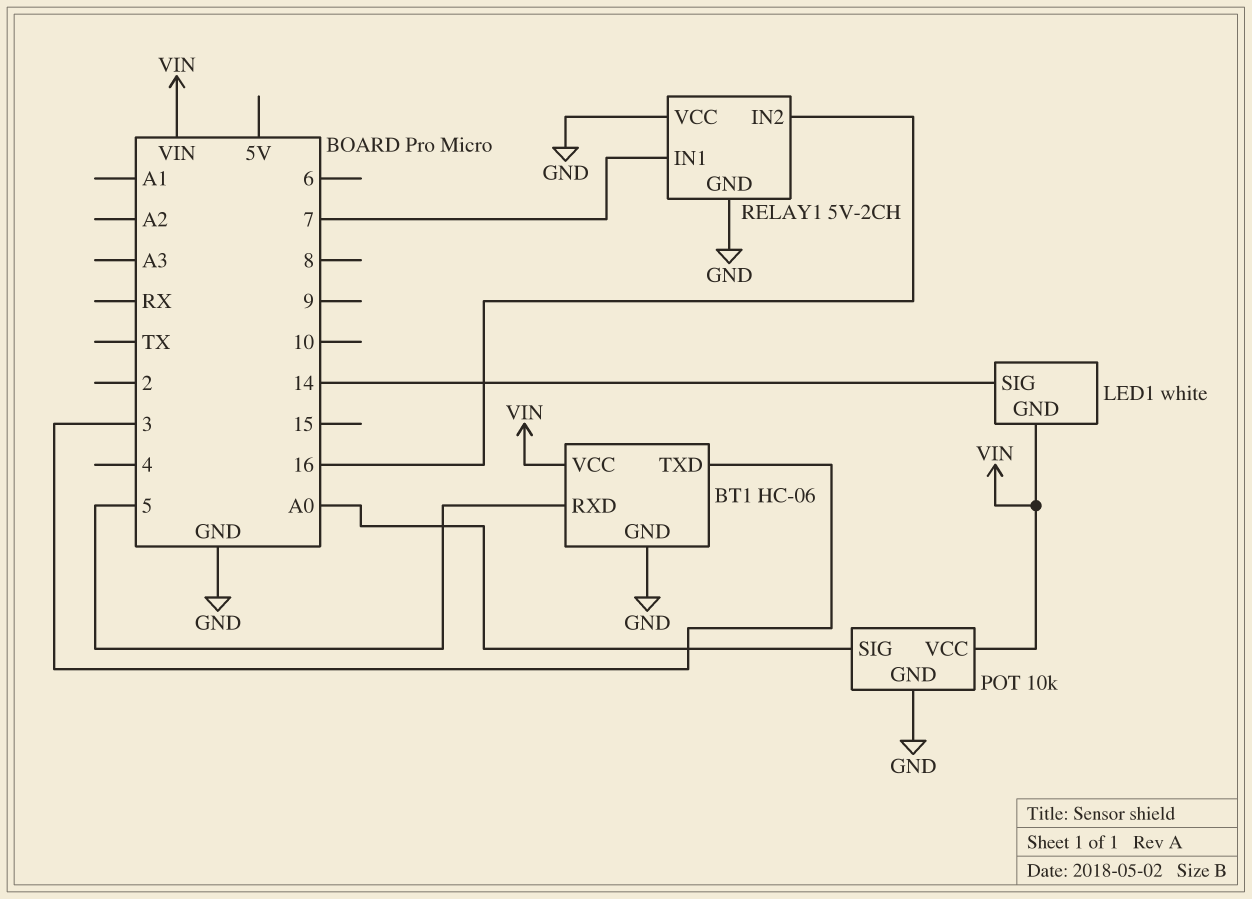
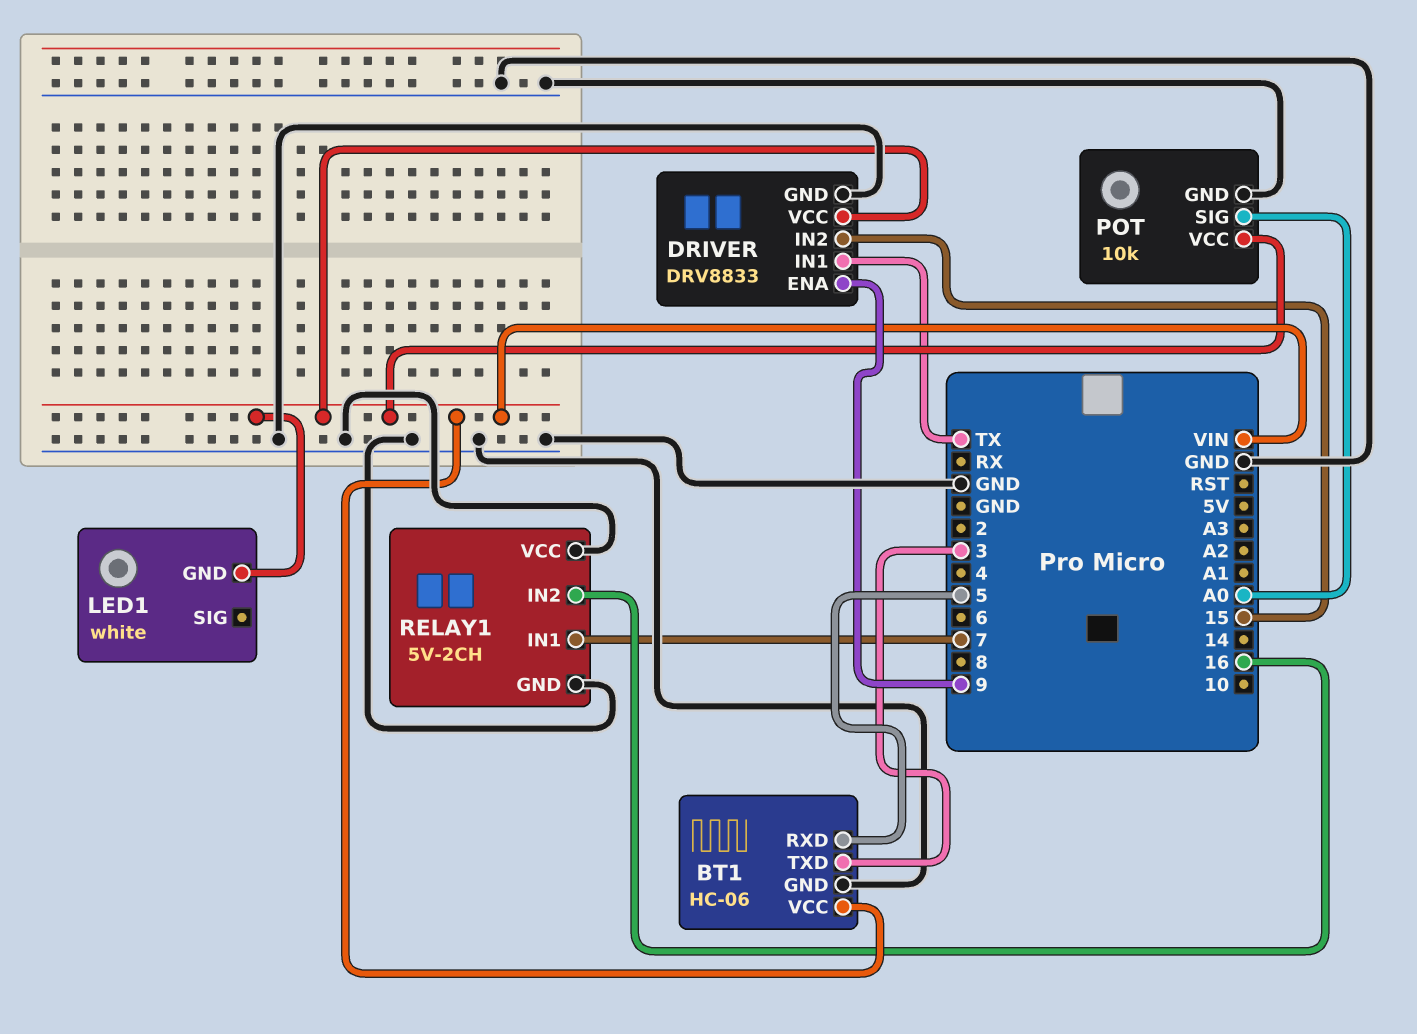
DRIVER: none -> DRV8833
DRIVER pin ENA: none -> 9
DRIVER pin GND: none -> GND
DRIVER pin IN1: none -> TX
DRIVER pin IN2: none -> 15
DRIVER pin VCC: none -> VIN
LED1 pin SIG: 14 -> none

